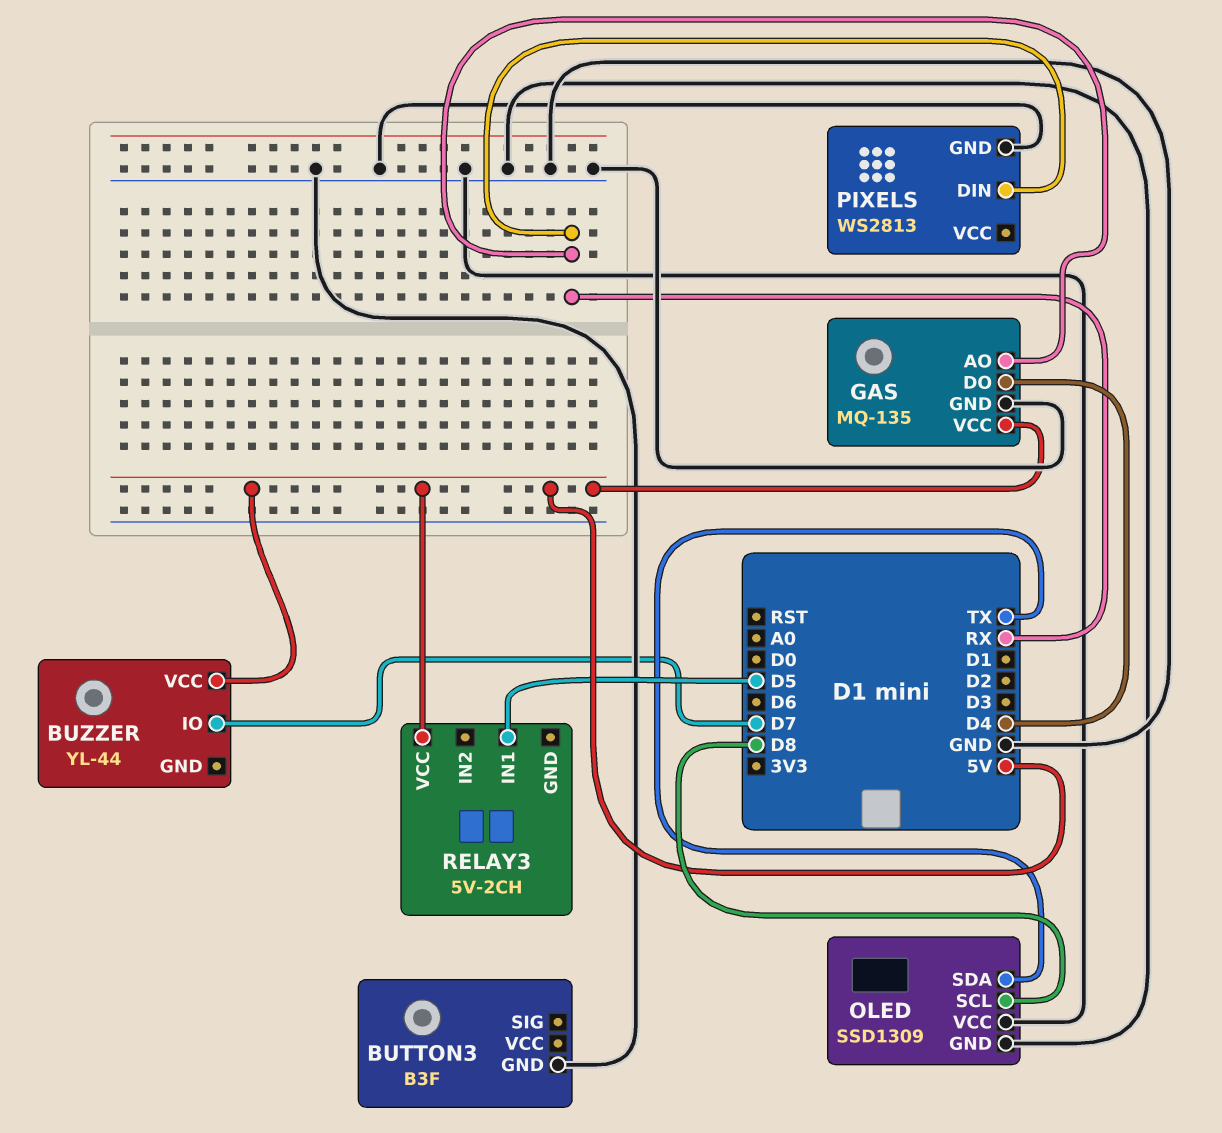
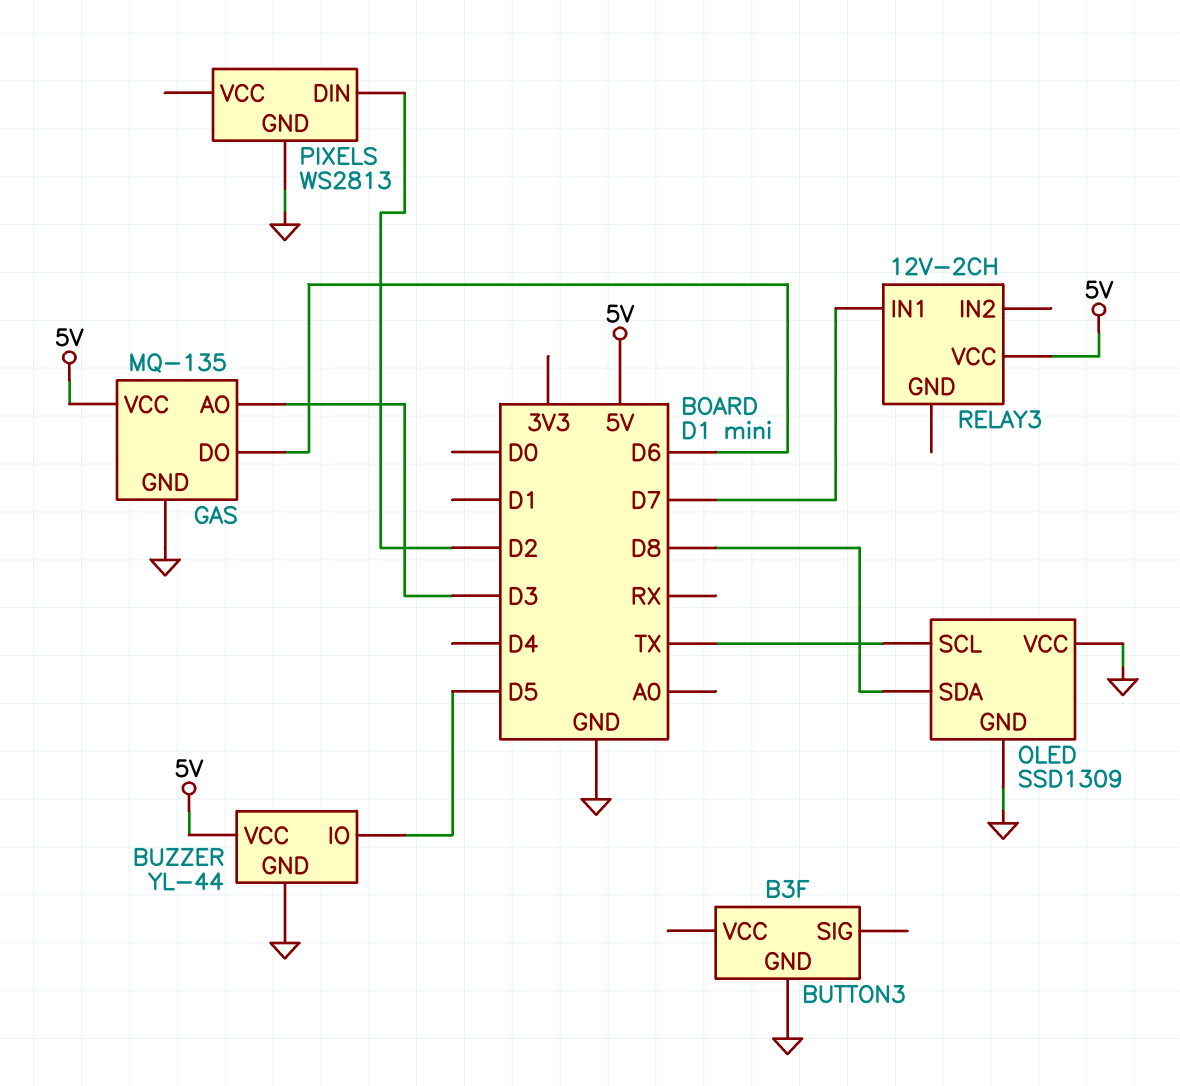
BUZZER pin GND: none -> GND
BUZZER pin IO: D7 -> D5
GAS pin AO: RX -> D3
GAS pin DO: D4 -> D6
OLED pin SCL: D8 -> TX
OLED pin SDA: TX -> D8
PIXELS pin DIN: RX -> D2
RELAY3: 5V-2CH -> 12V-2CH
RELAY3 pin IN1: D5 -> D7

